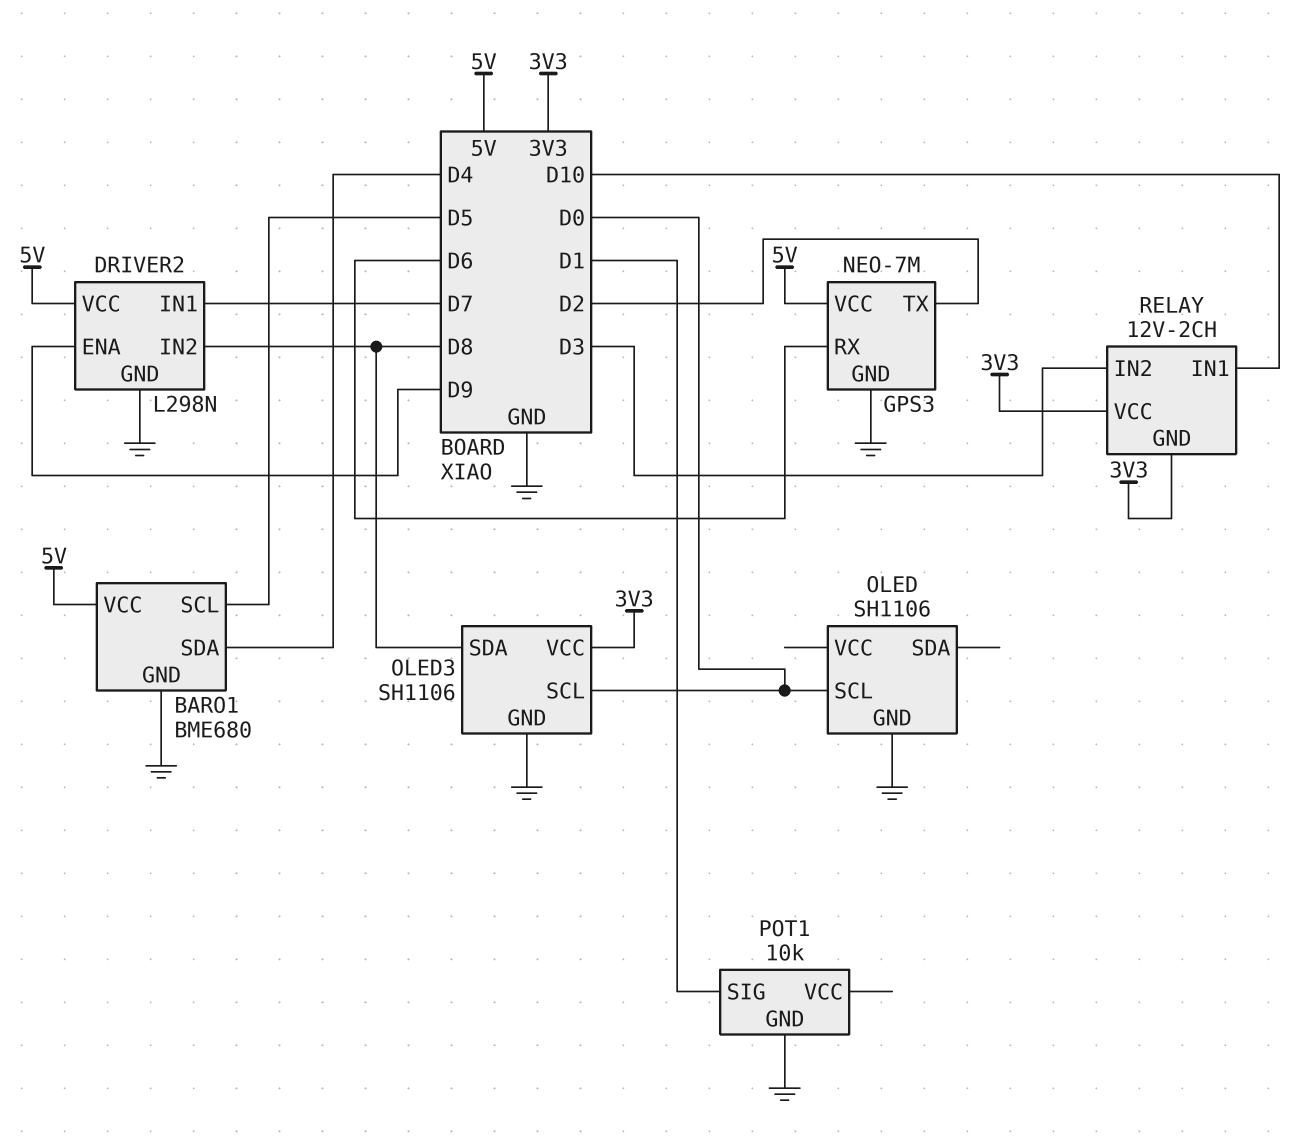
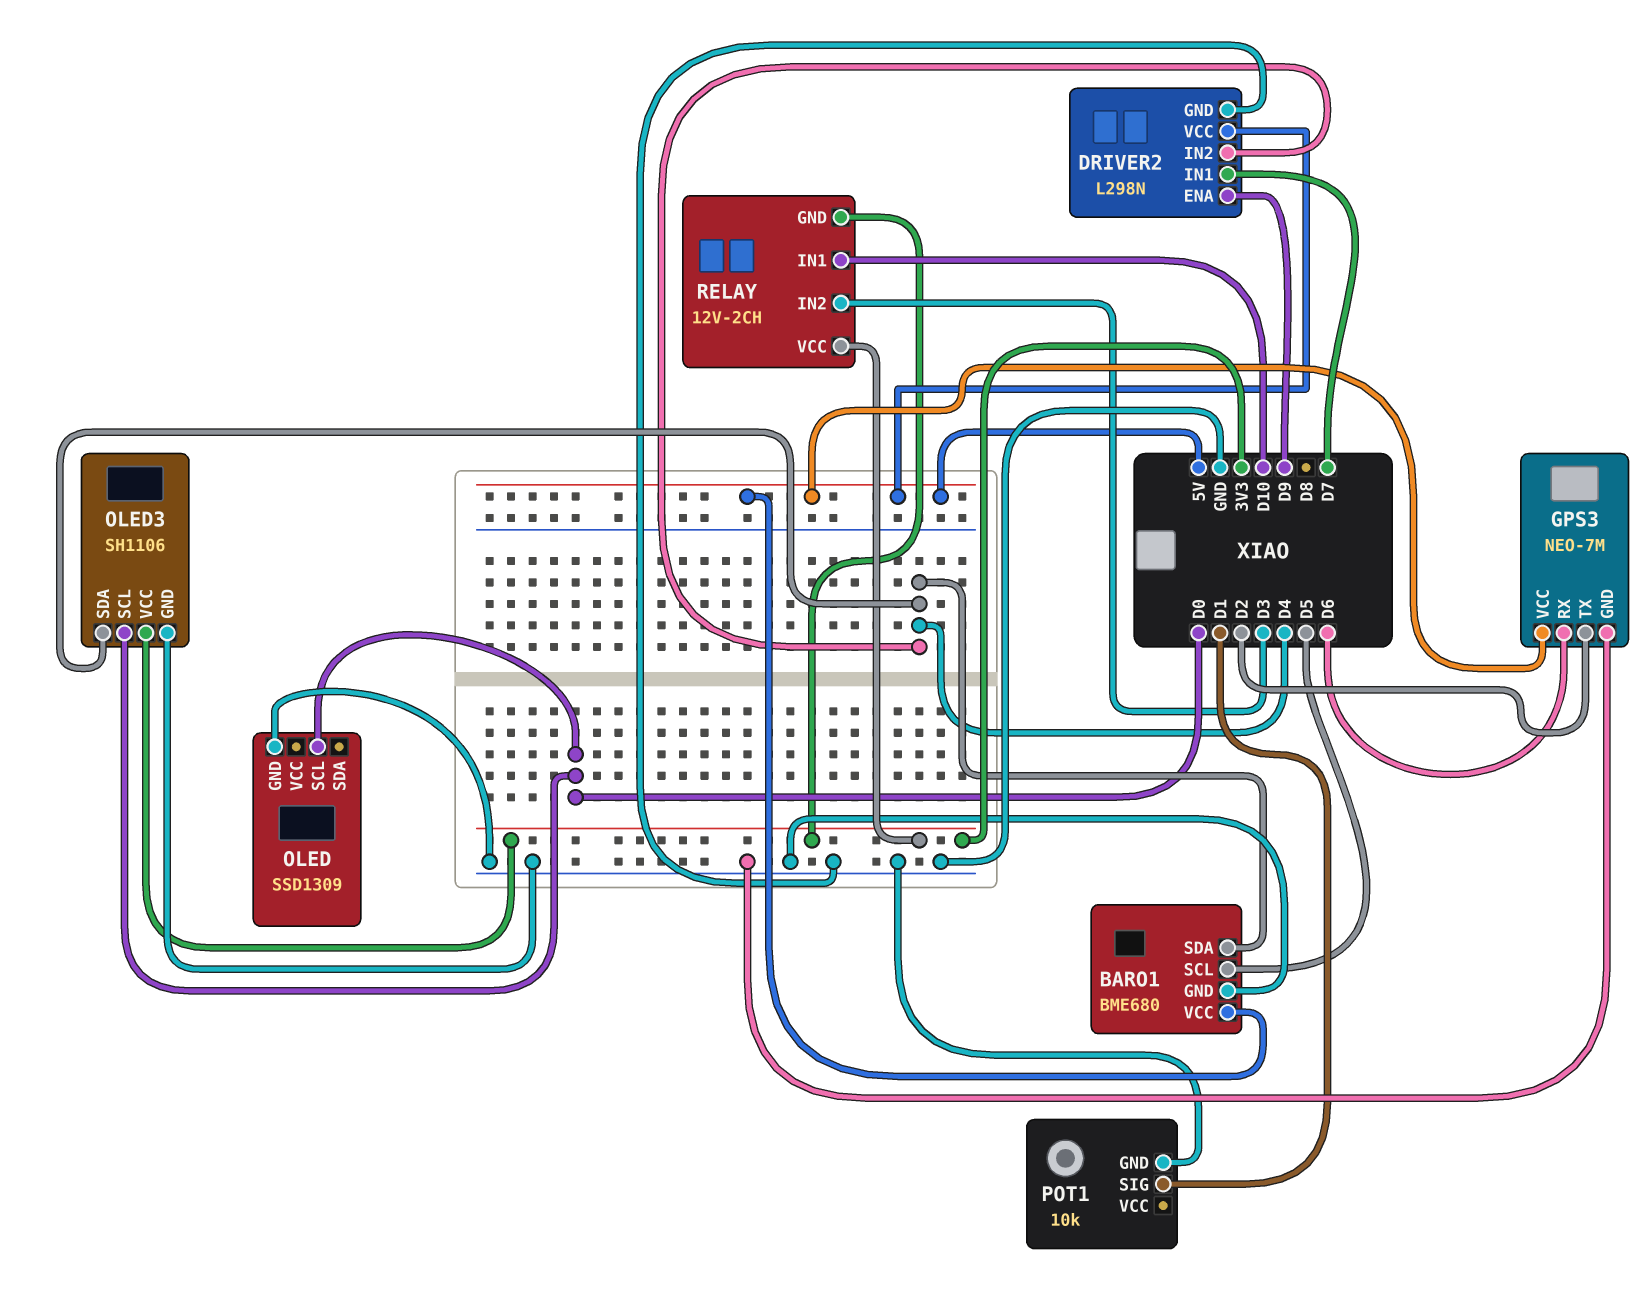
DRIVER2 pin IN2: D8 -> D4
OLED: SH1106 -> SSD1309
OLED3 pin SDA: D8 -> D4

